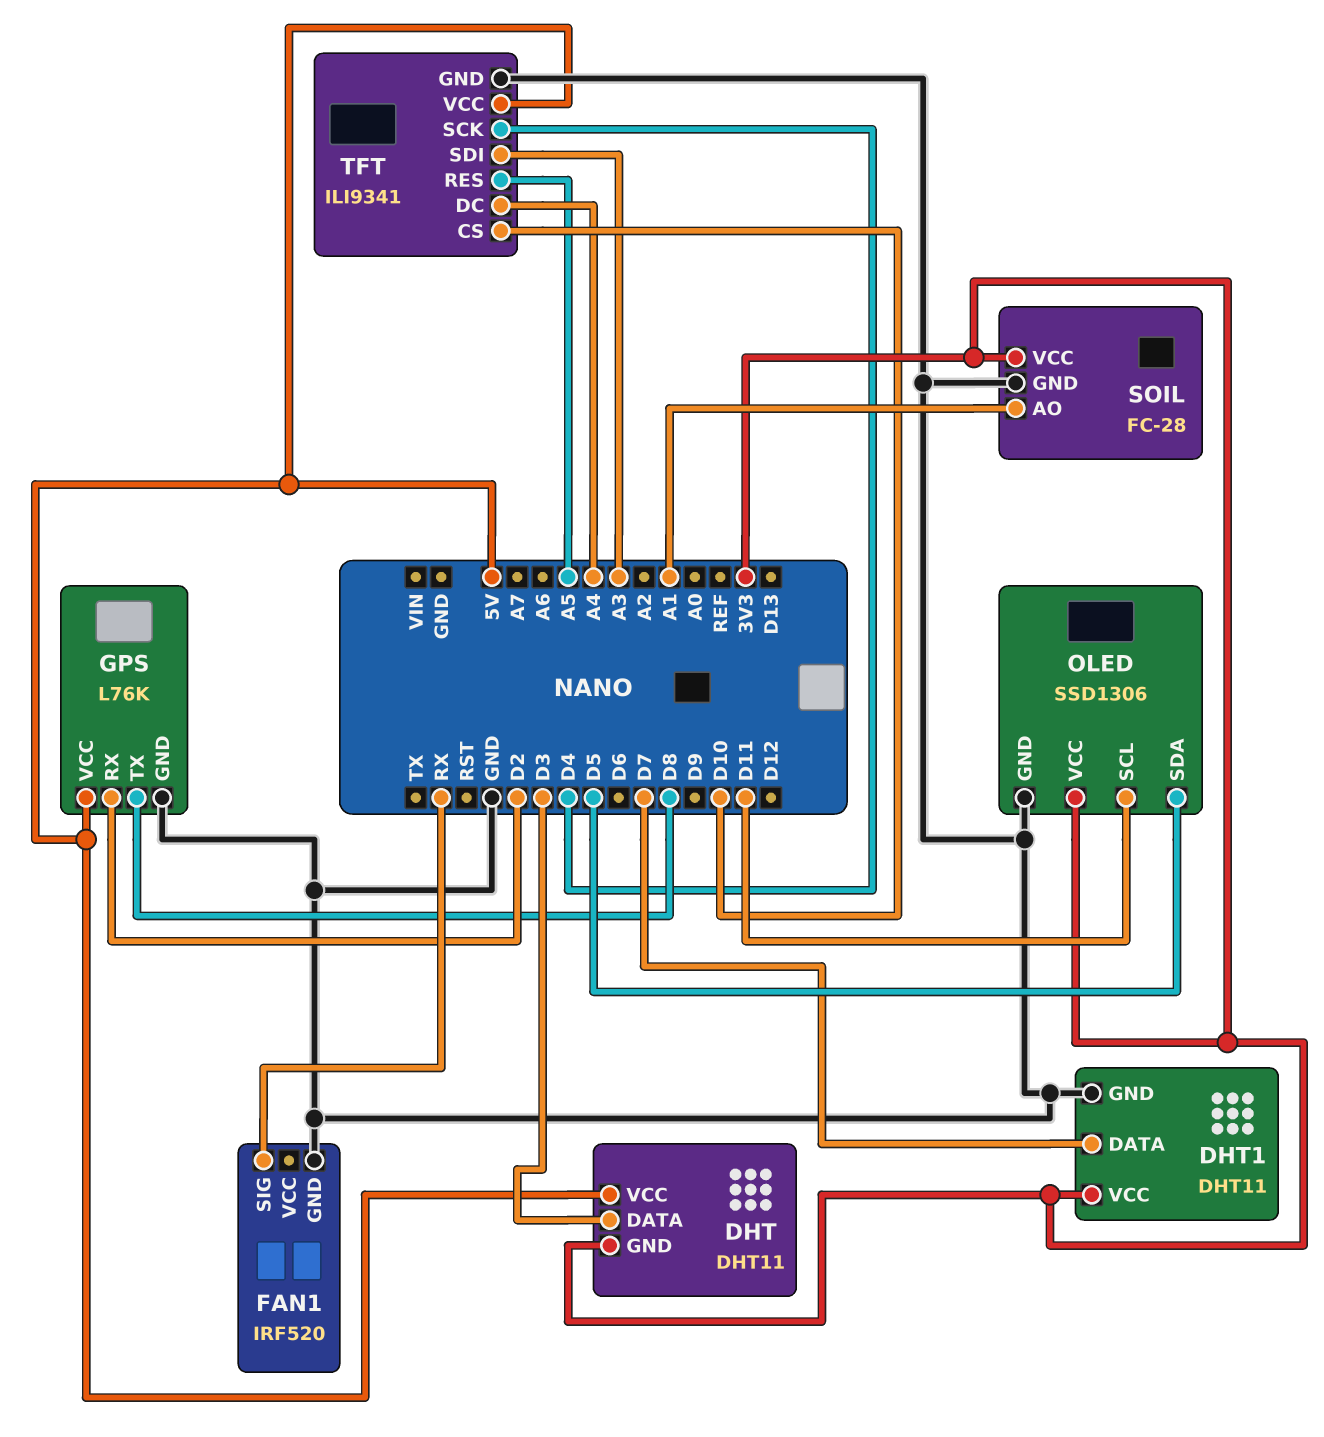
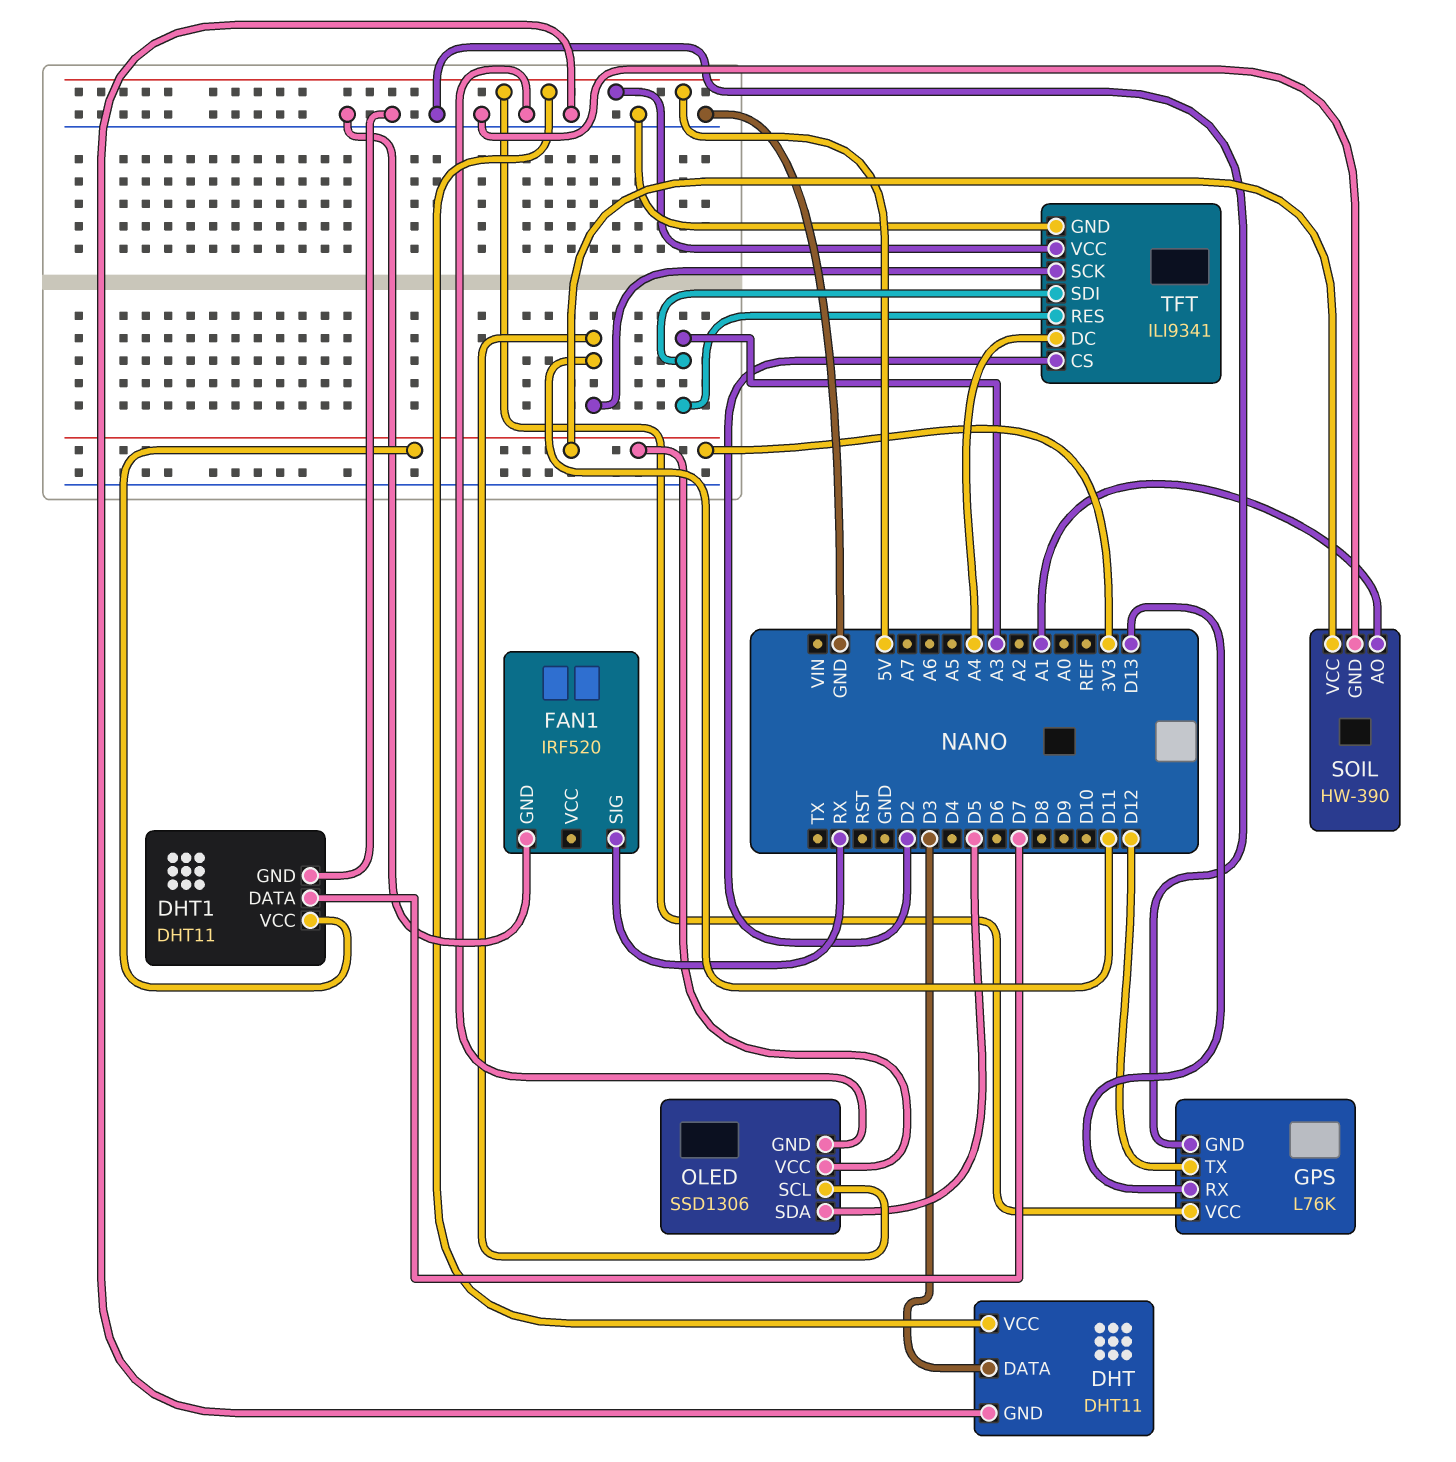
DHT pin GND: 3V3 -> GND
GPS pin RX: D2 -> D13
GPS pin TX: D8 -> D12
SOIL: FC-28 -> HW-390
TFT pin CS: D10 -> D2
TFT pin RES: A5 -> A3
TFT pin SCK: D4 -> D11

